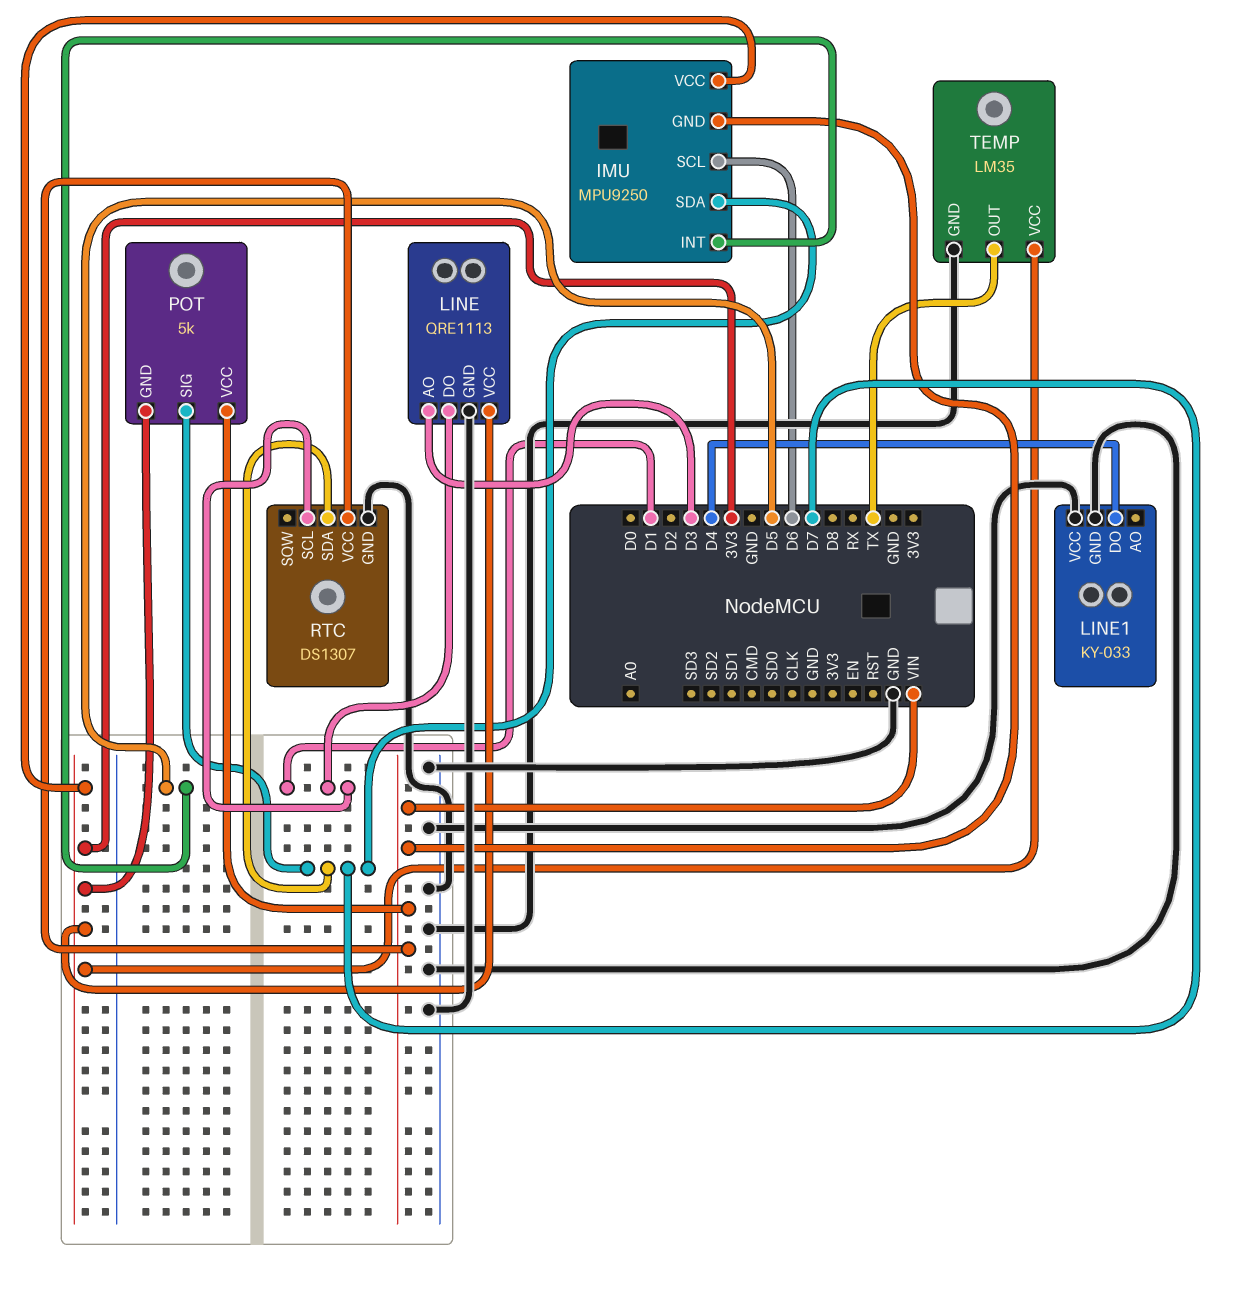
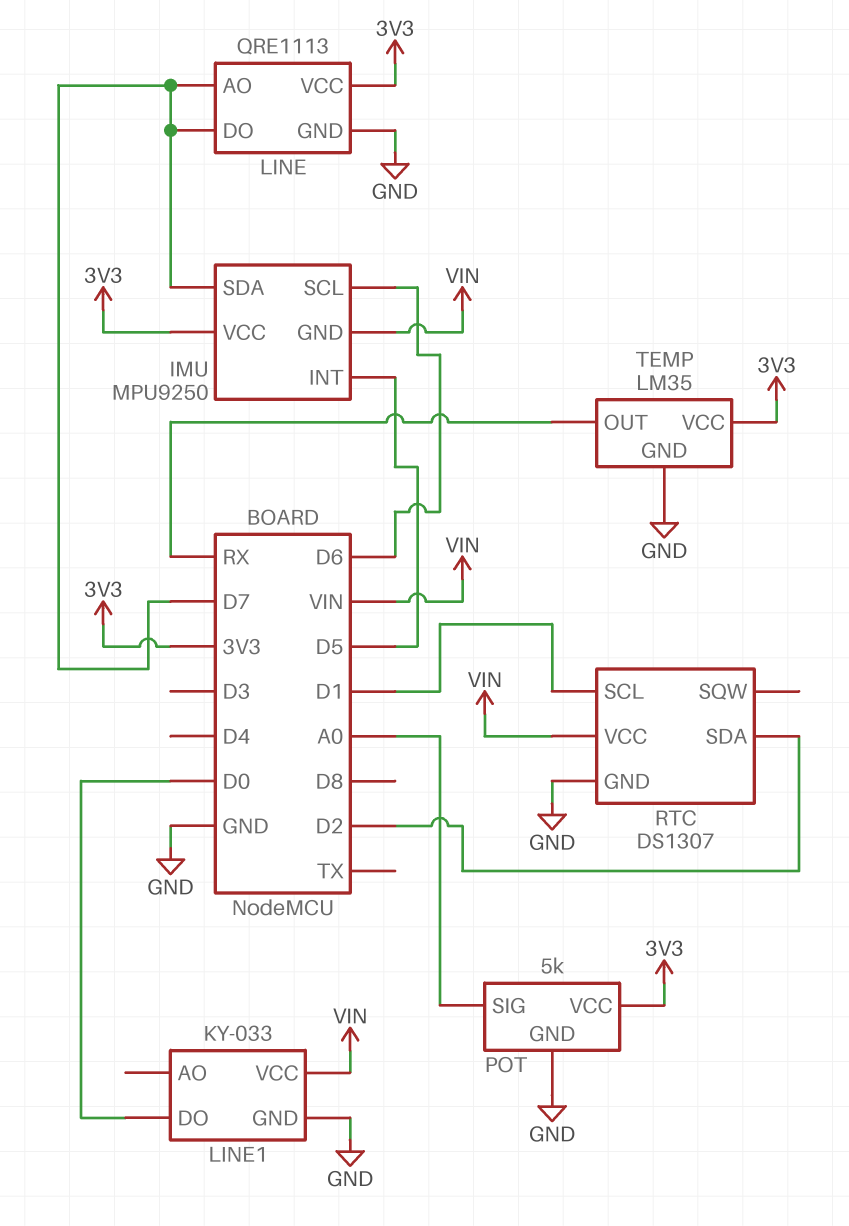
LINE pin AO: D3 -> D7
LINE pin DO: D1 -> D7
LINE1 pin DO: D4 -> D0
LINE1 pin VCC: GND -> VIN
POT pin GND: 3V3 -> GND
POT pin SIG: D7 -> A0
POT pin VCC: VIN -> 3V3
RTC pin SDA: D7 -> D2
TEMP pin OUT: TX -> RX

